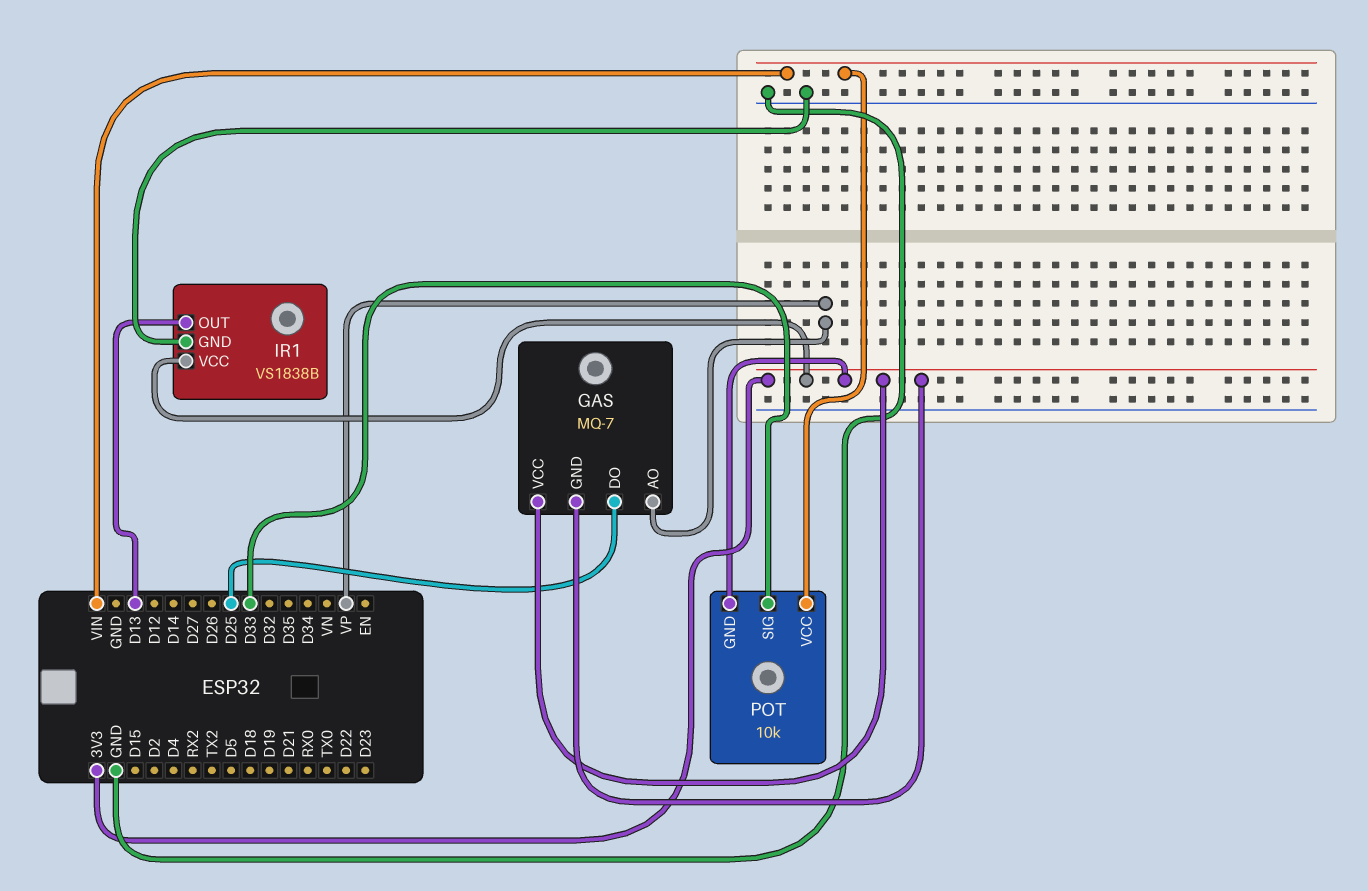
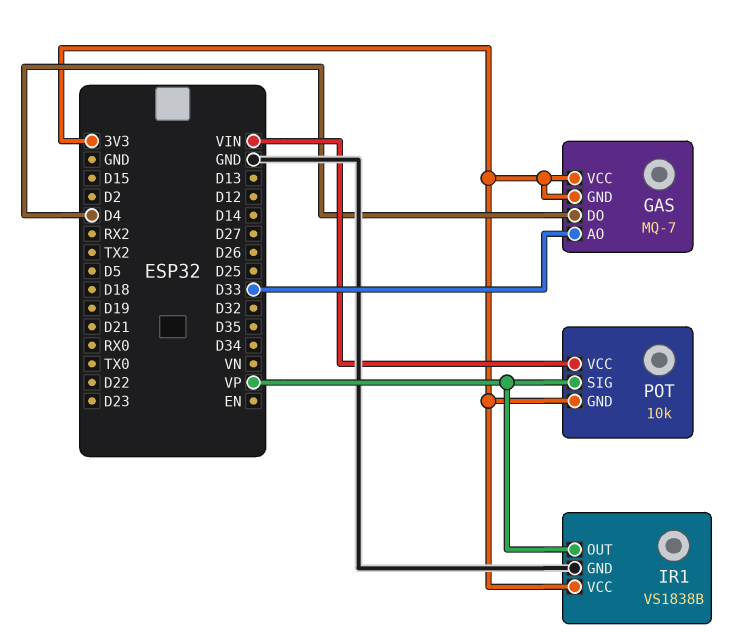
GAS pin AO: VP -> D33
GAS pin DO: D25 -> D4
IR1 pin OUT: D13 -> VP
POT pin SIG: D33 -> VP

